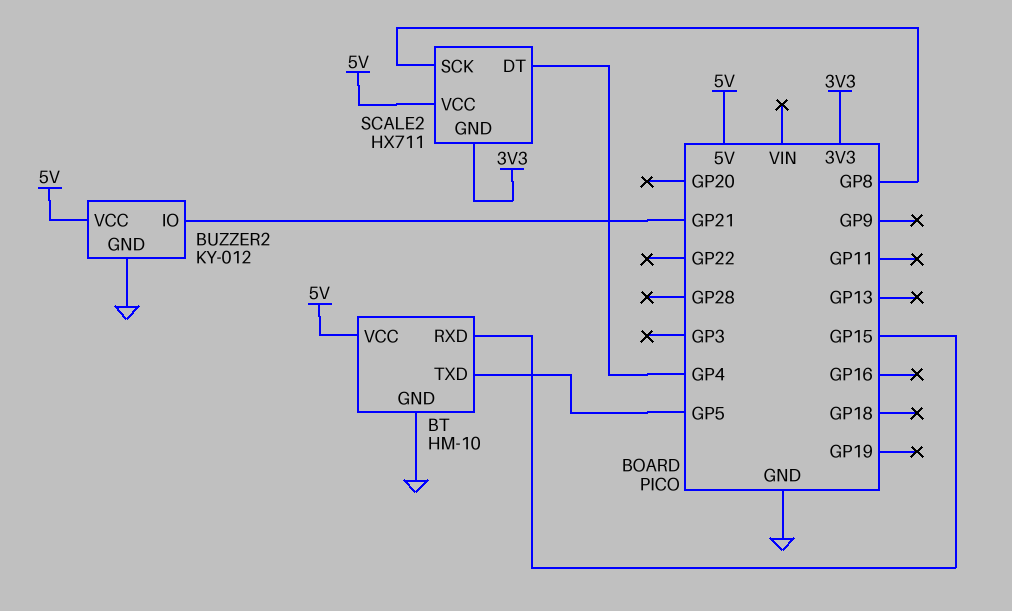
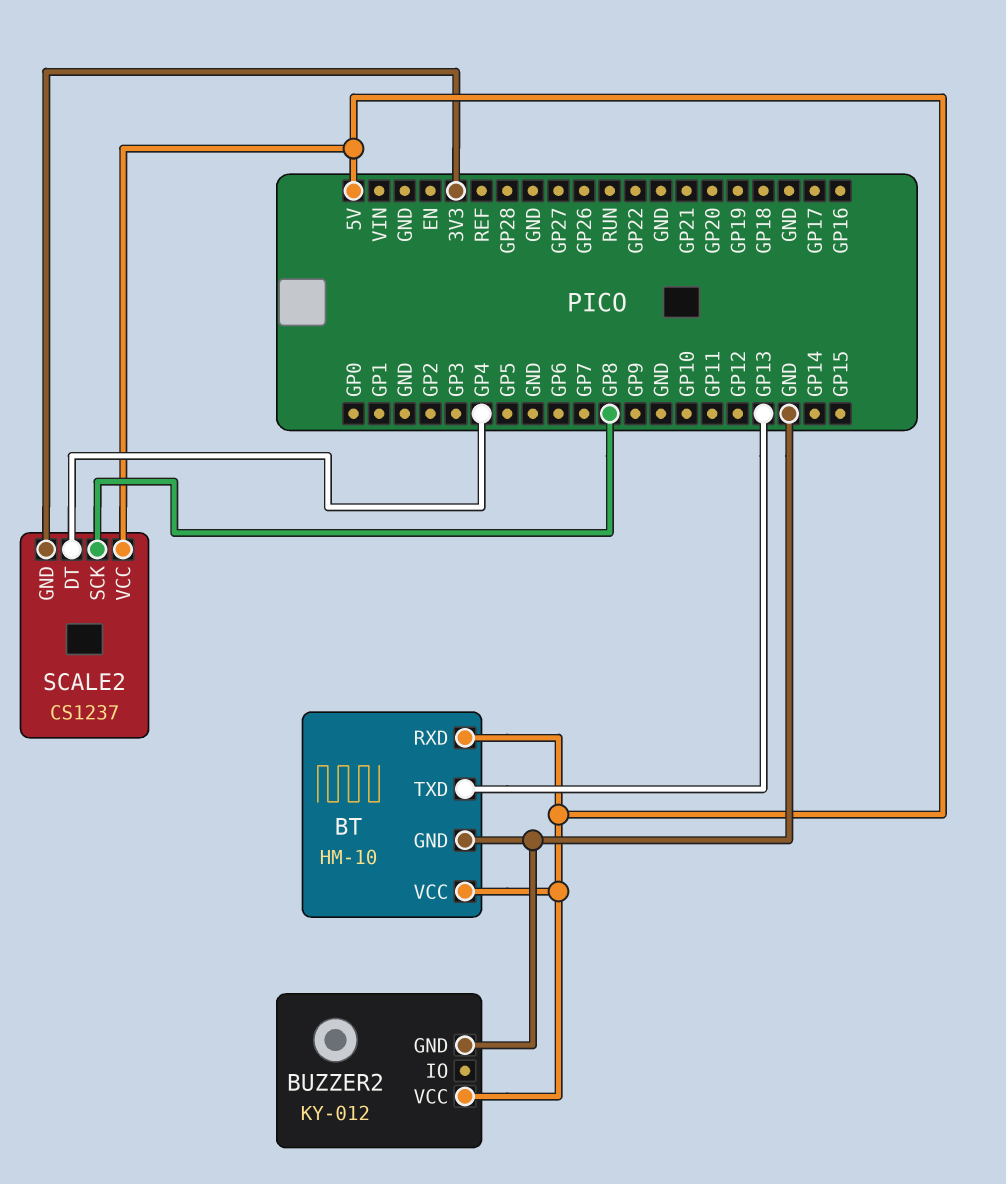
BT pin RXD: GP15 -> 5V
BT pin TXD: GP5 -> GP13
BUZZER2 pin IO: GP21 -> none
SCALE2: HX711 -> CS1237

